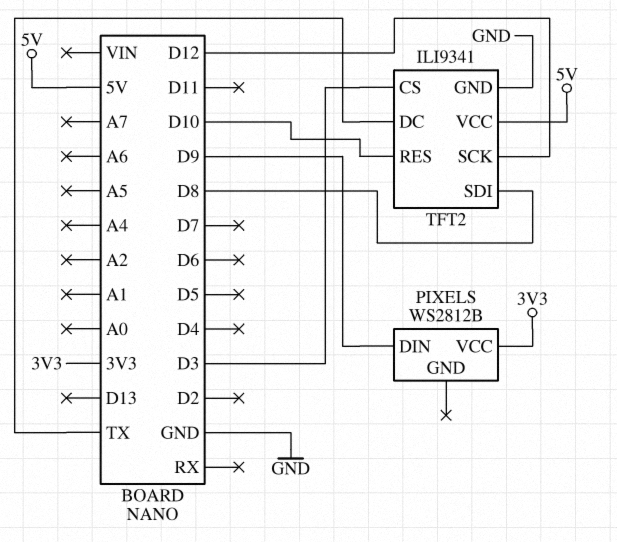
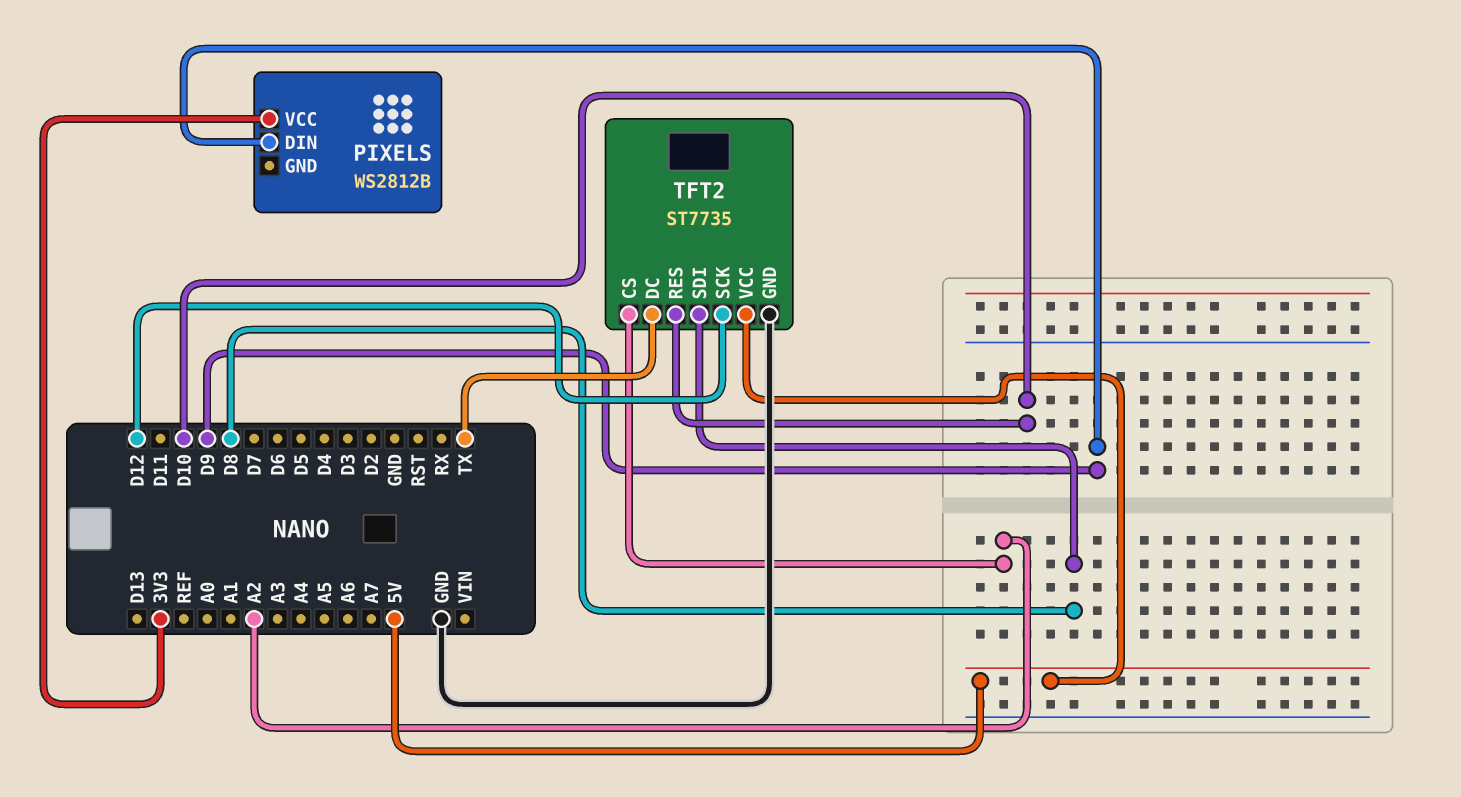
TFT2: ILI9341 -> ST7735
TFT2 pin CS: D3 -> A2

